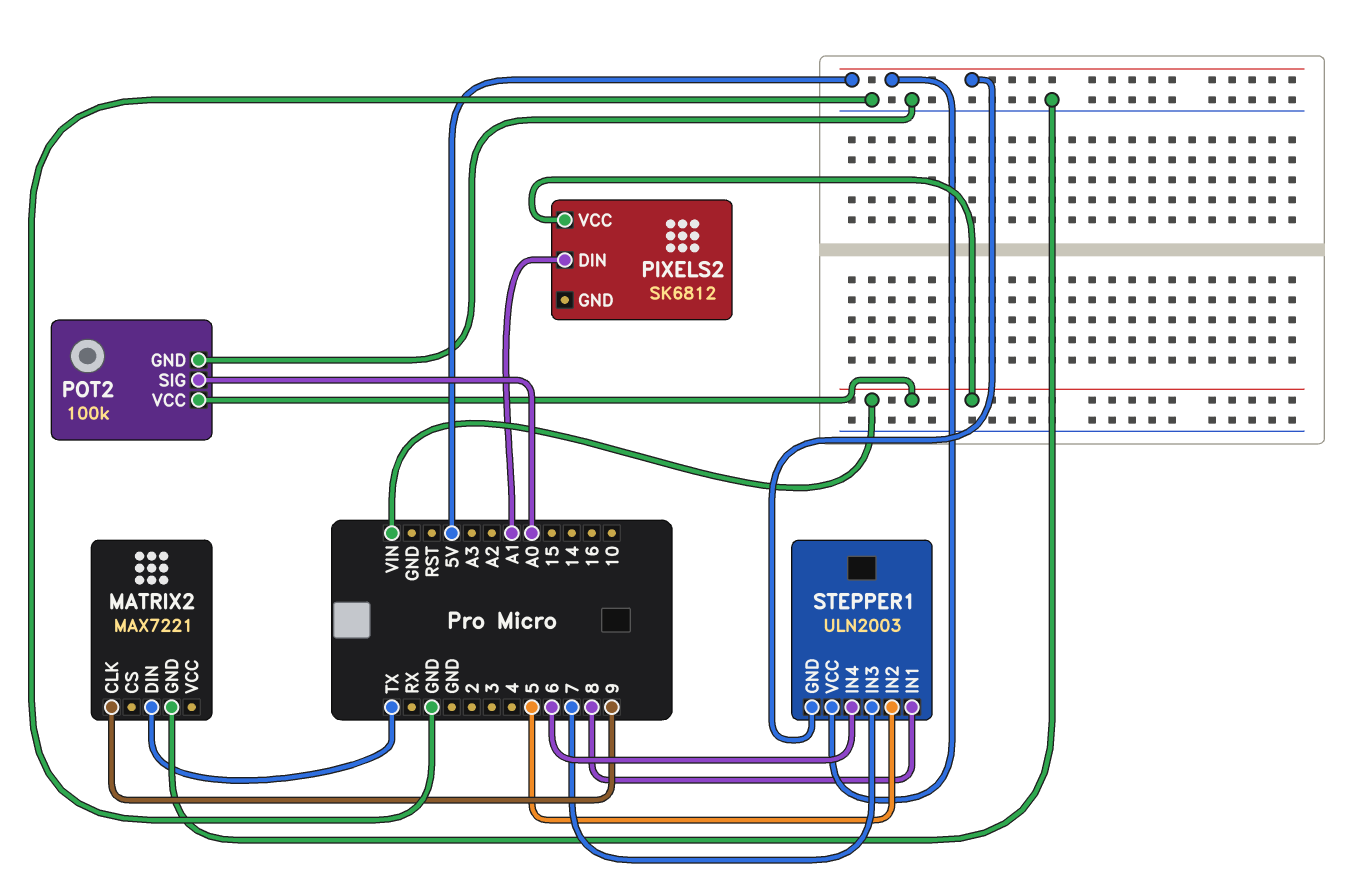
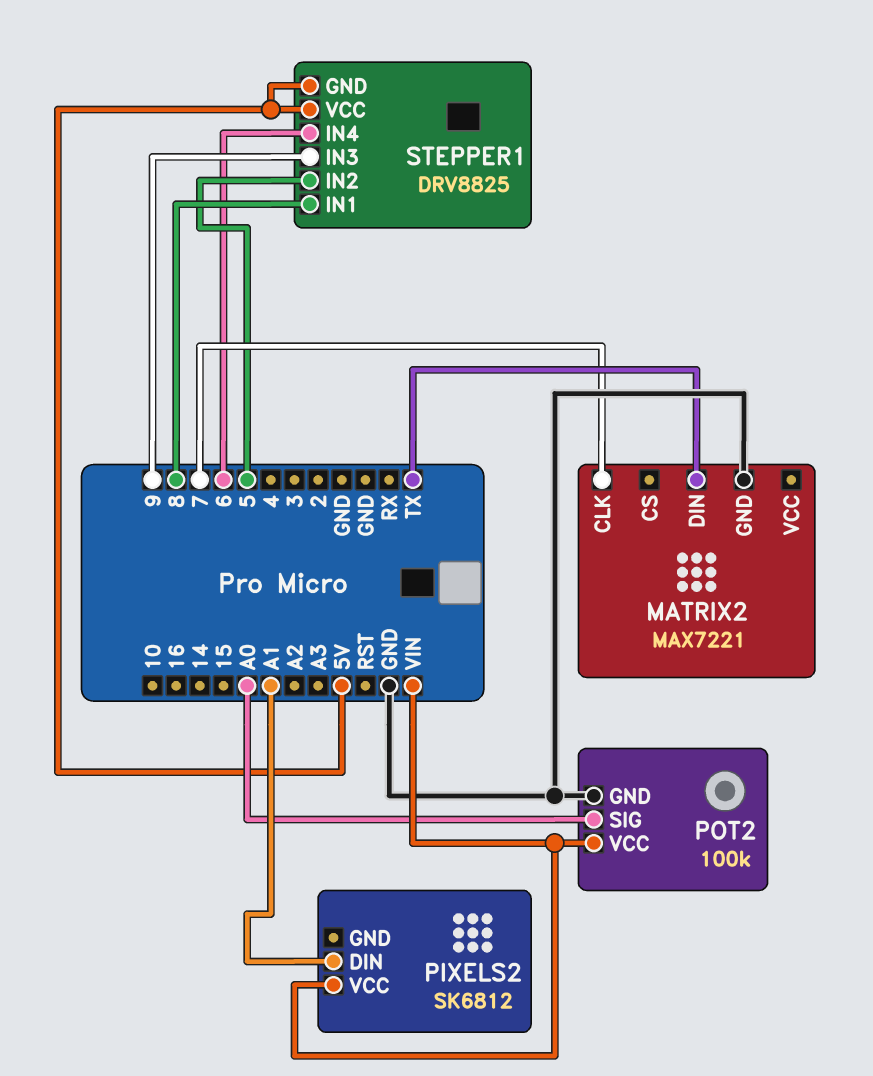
MATRIX2 pin CLK: 9 -> 7
STEPPER1: ULN2003 -> DRV8825
STEPPER1 pin IN3: 7 -> 9

